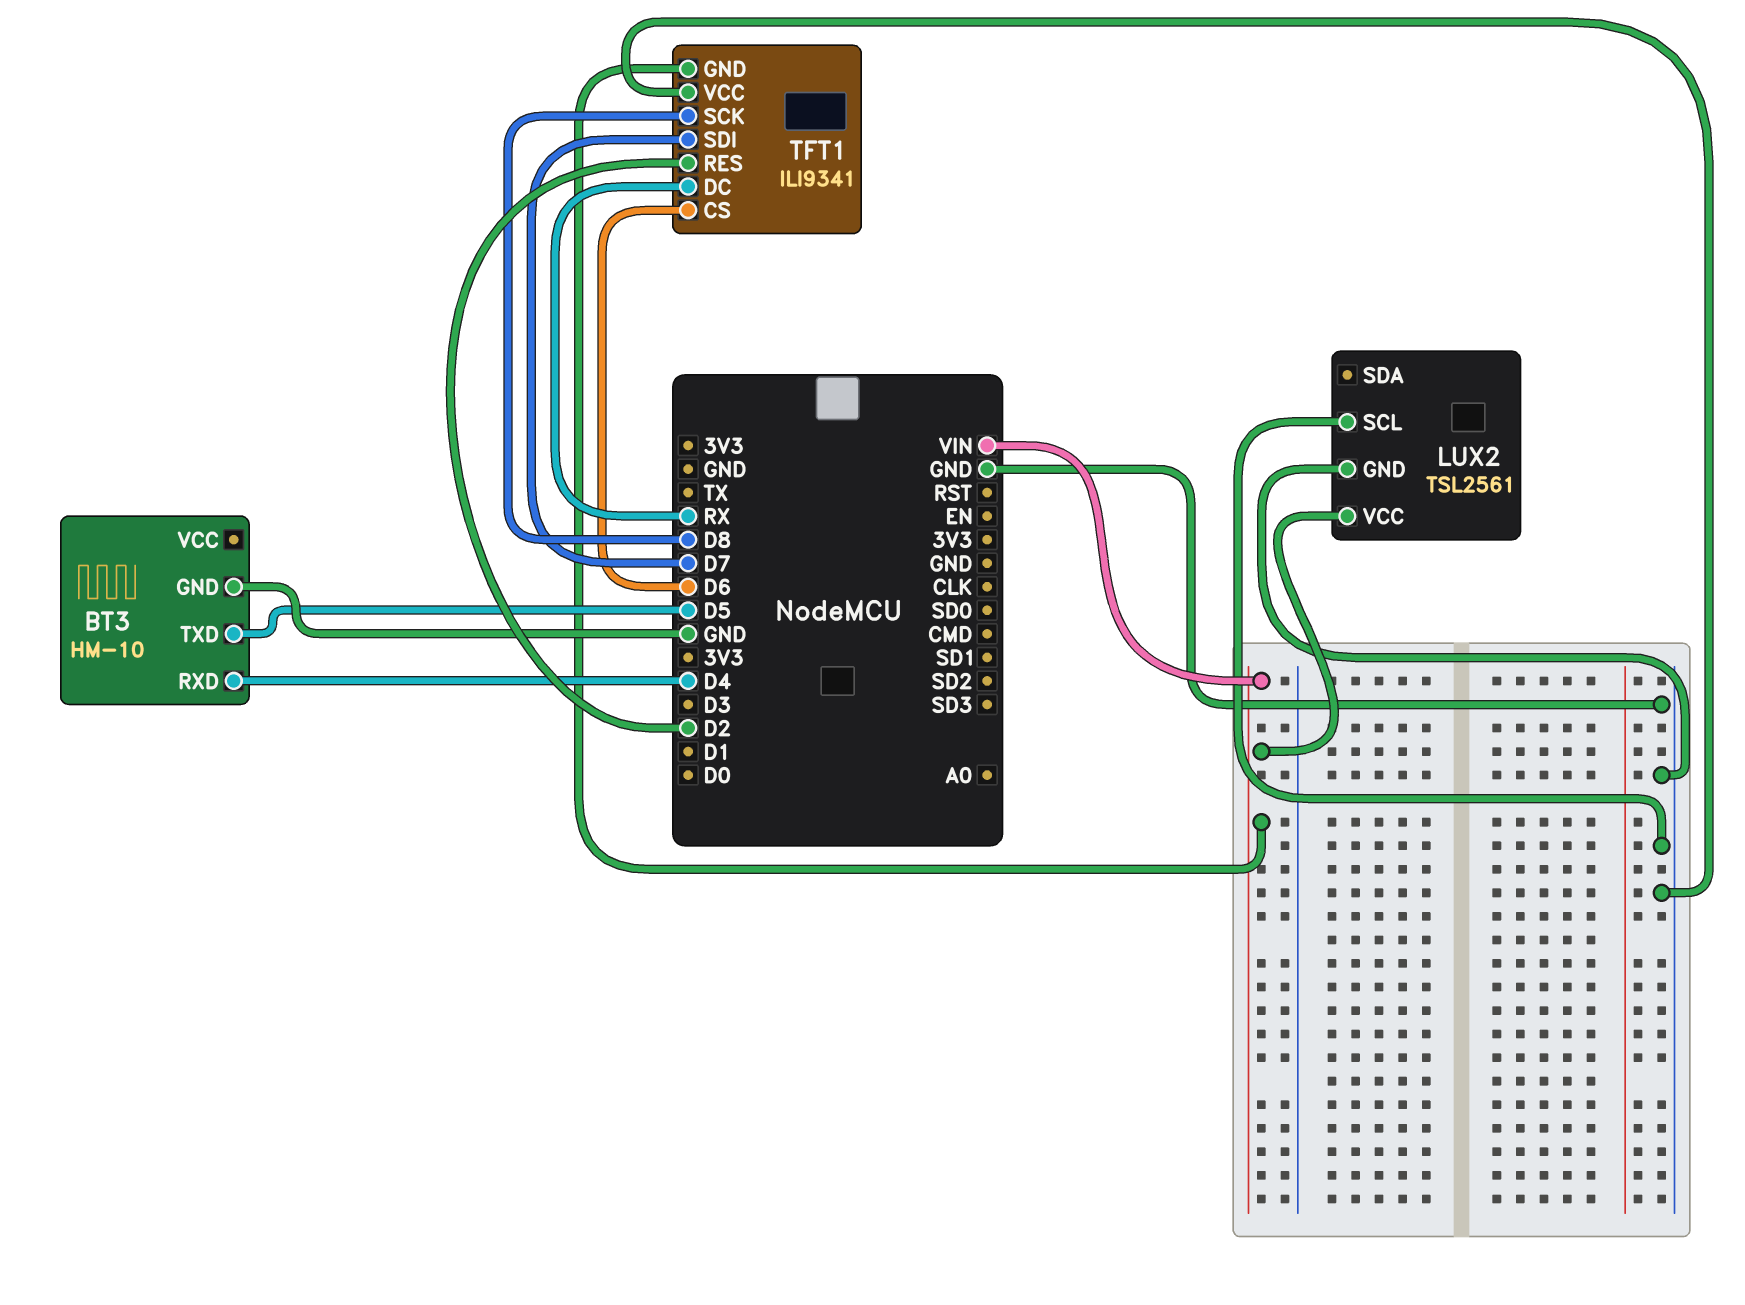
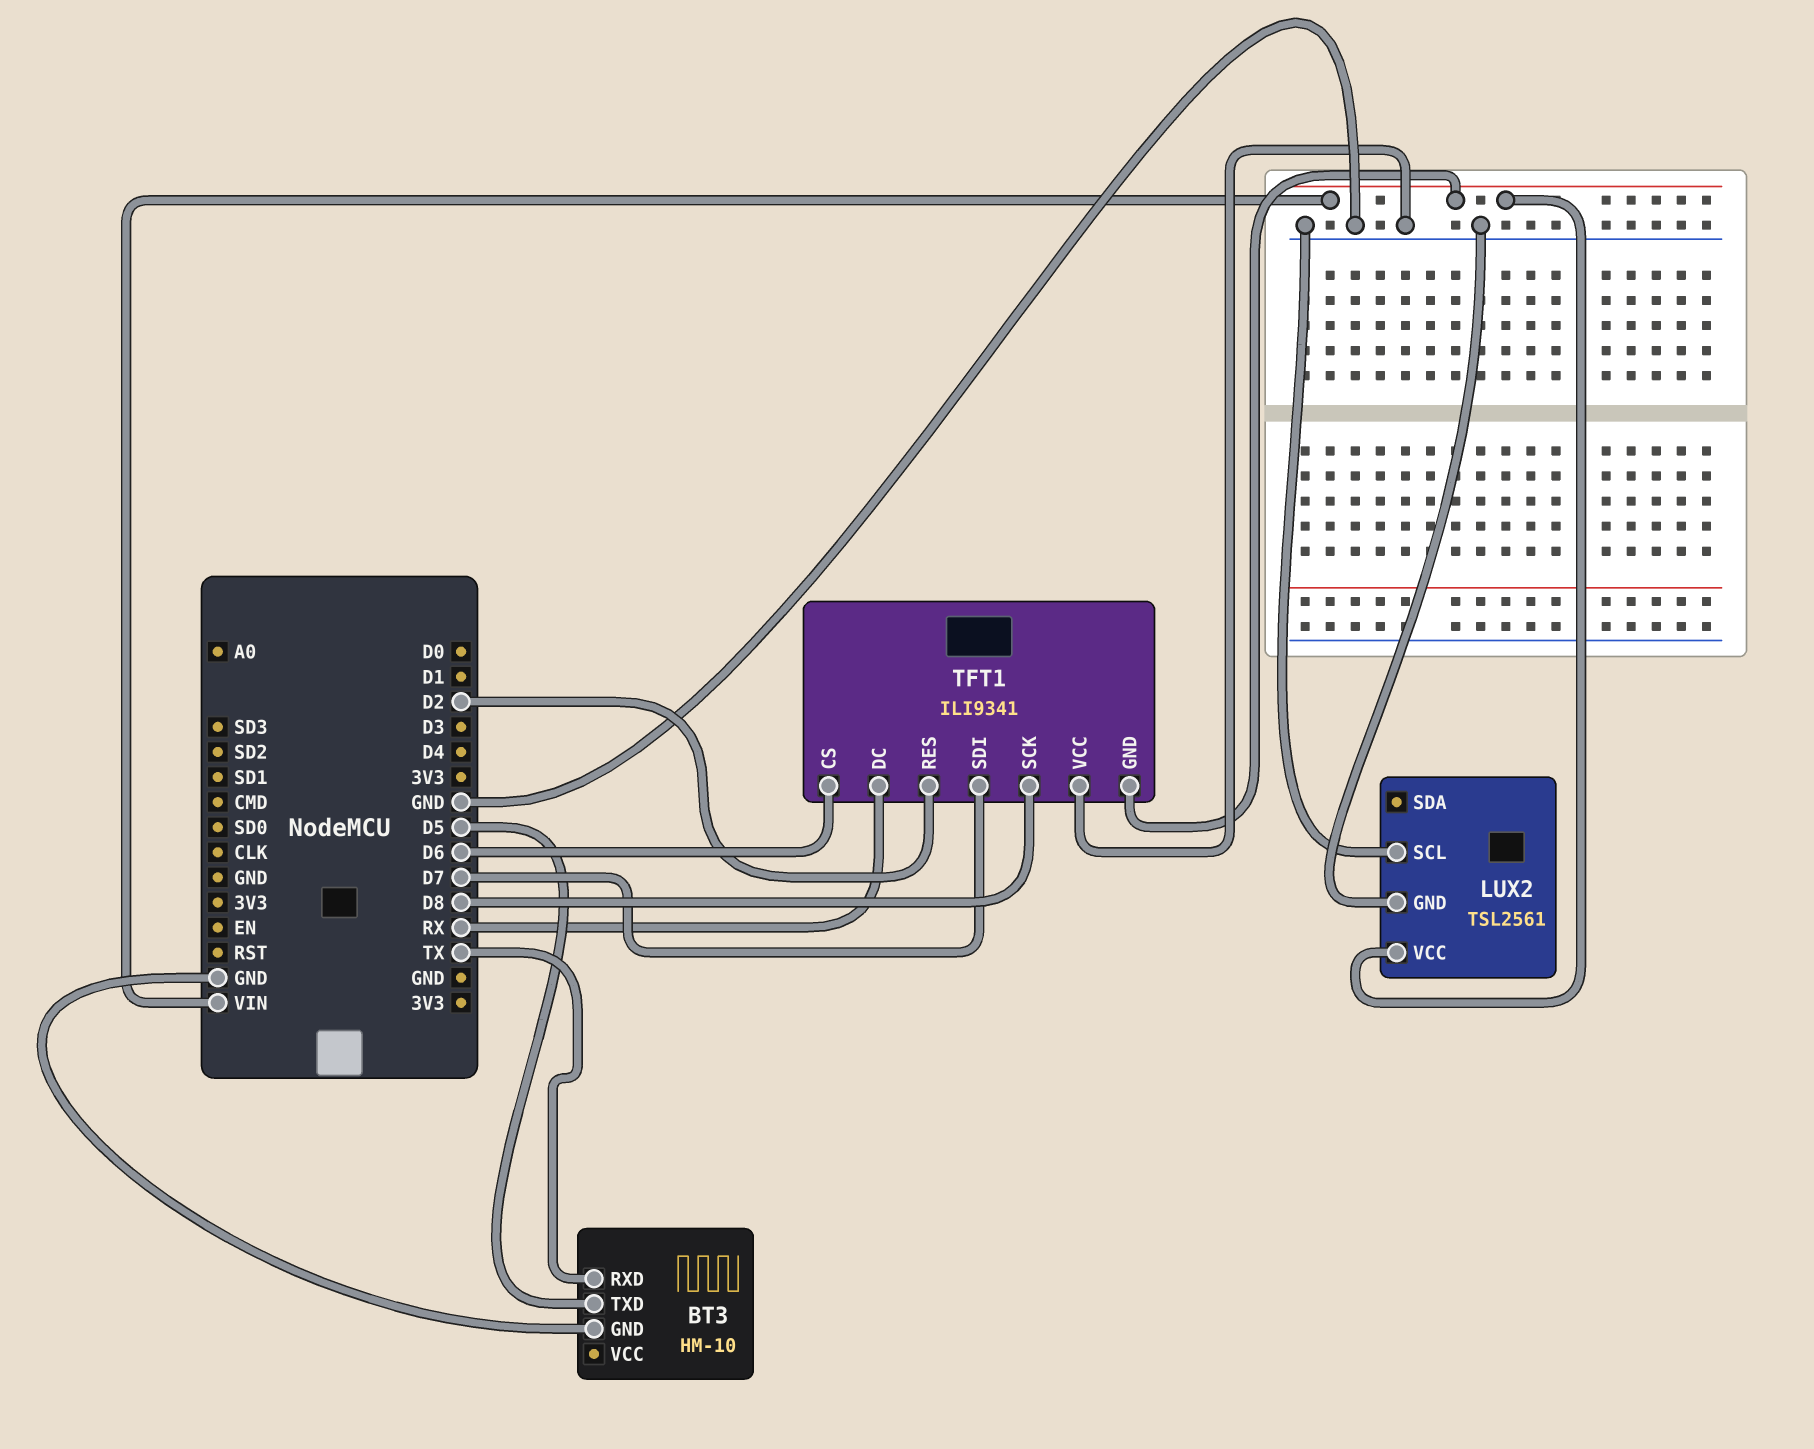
BT3 pin RXD: D4 -> TX

